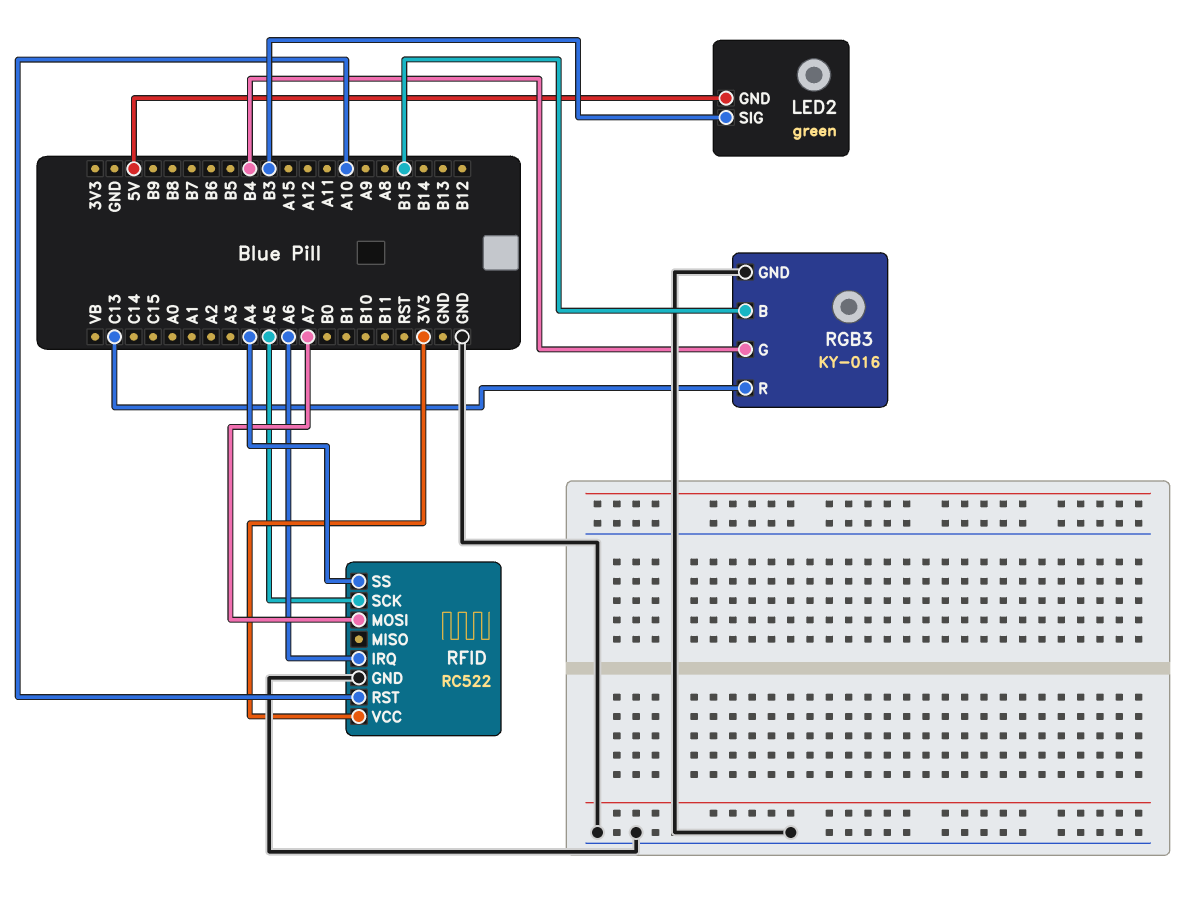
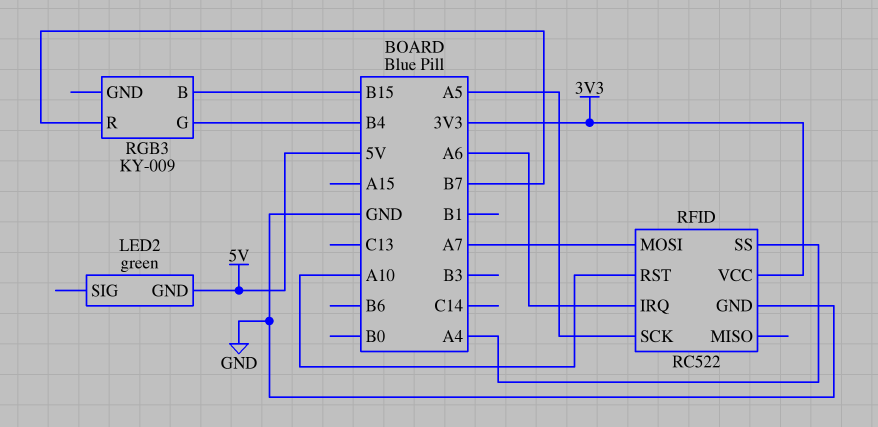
LED2 pin SIG: B3 -> none
RGB3: KY-016 -> KY-009
RGB3 pin GND: GND -> none
RGB3 pin R: C13 -> B7

